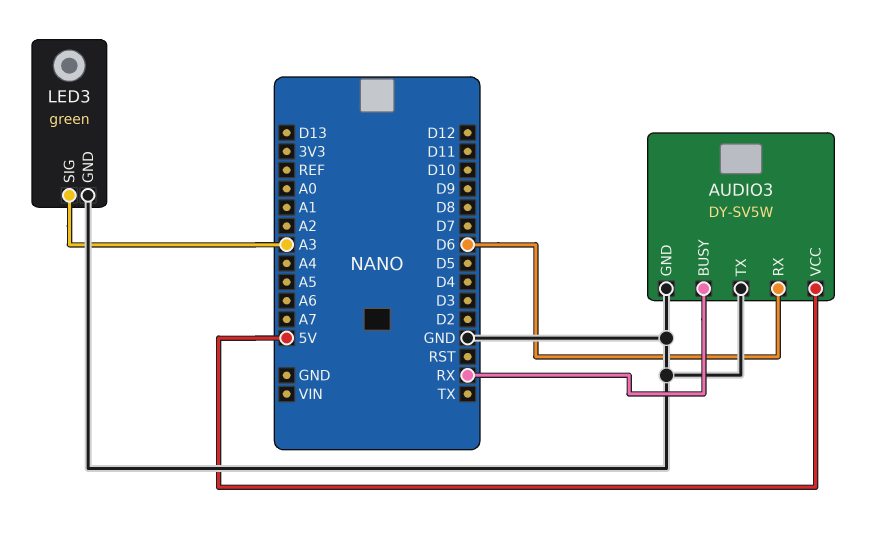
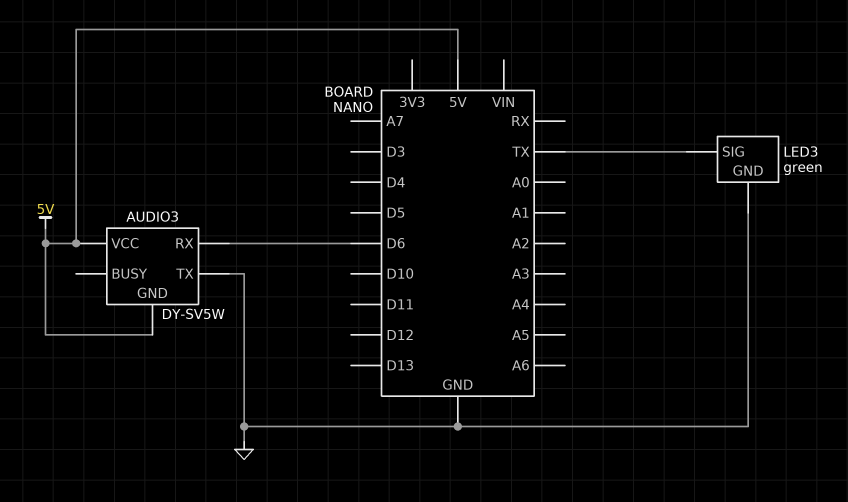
AUDIO3 pin BUSY: RX -> none
AUDIO3 pin GND: GND -> 5V
LED3 pin SIG: A3 -> TX

